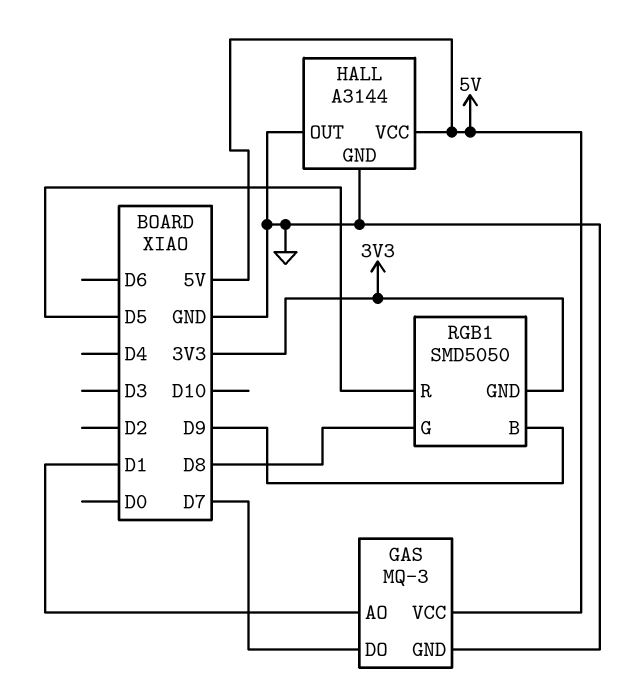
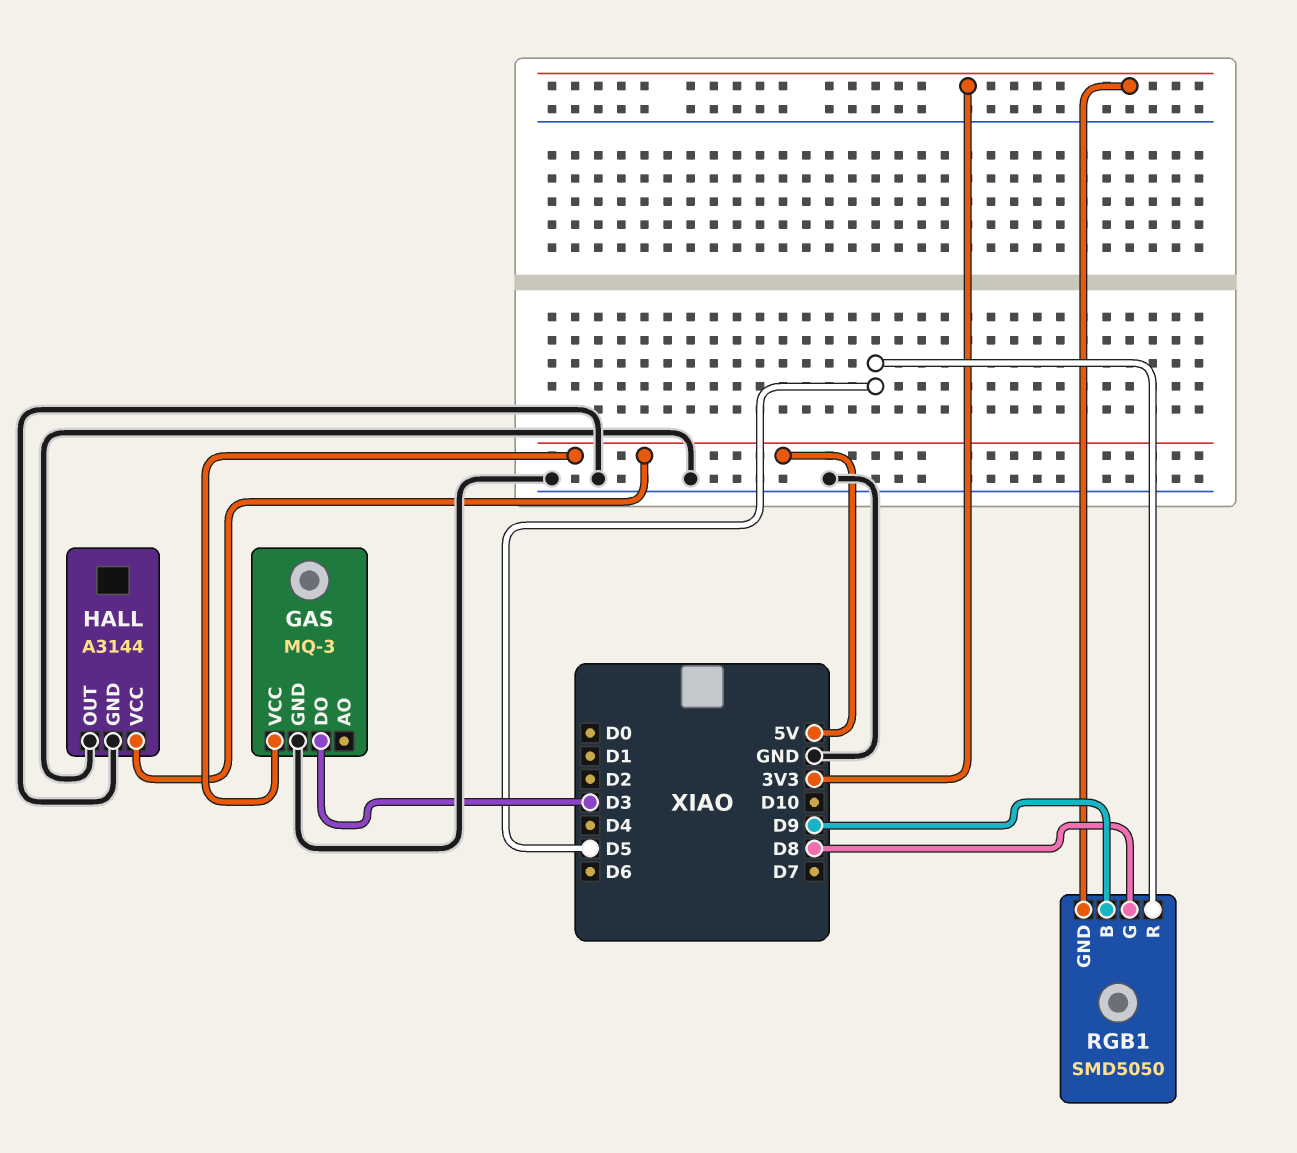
GAS pin AO: D1 -> none
GAS pin DO: D7 -> D3

